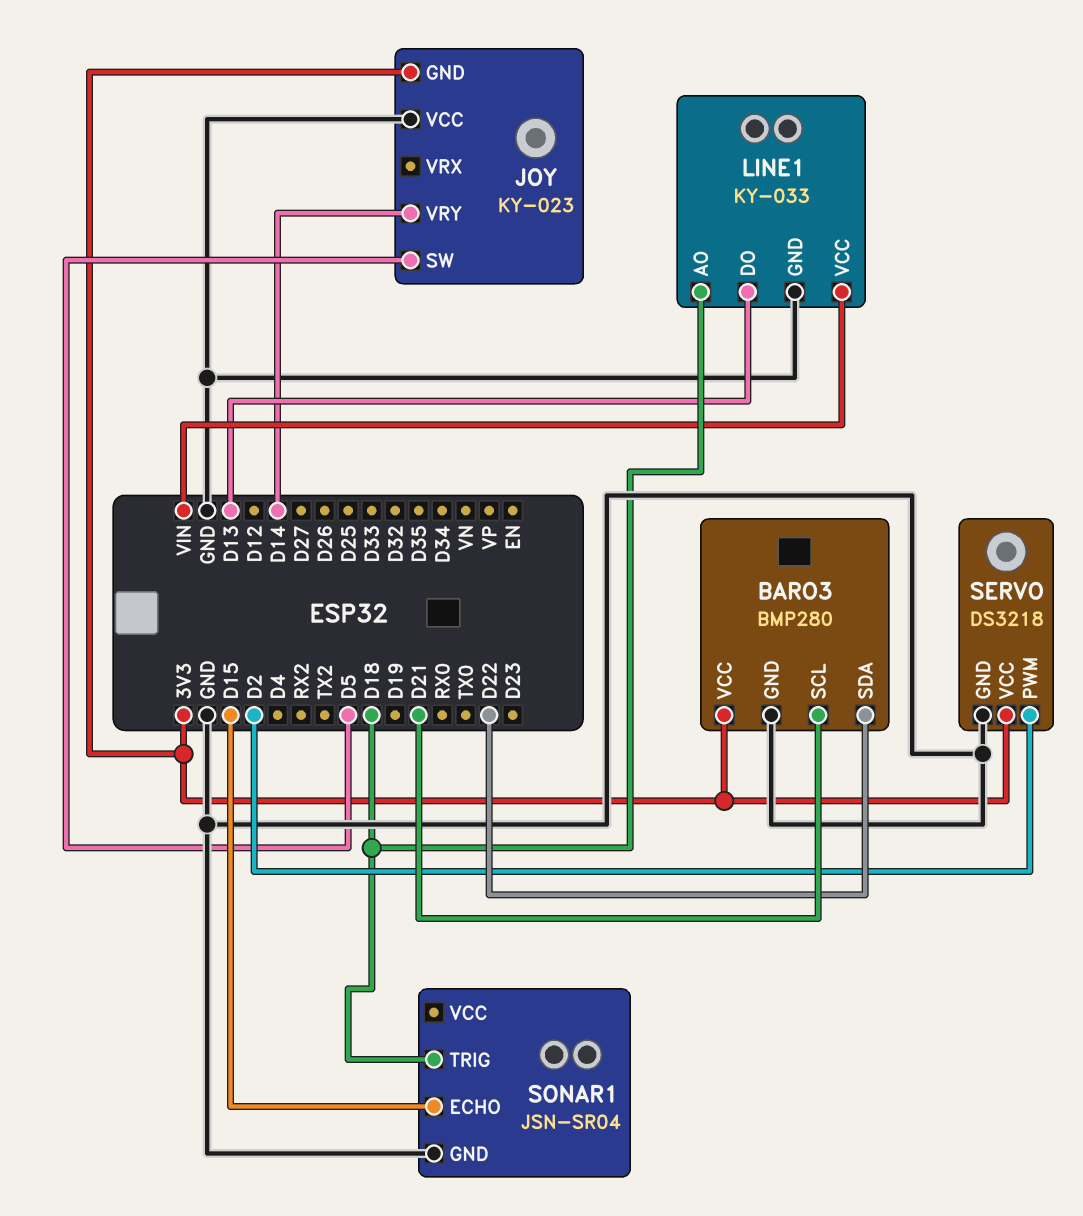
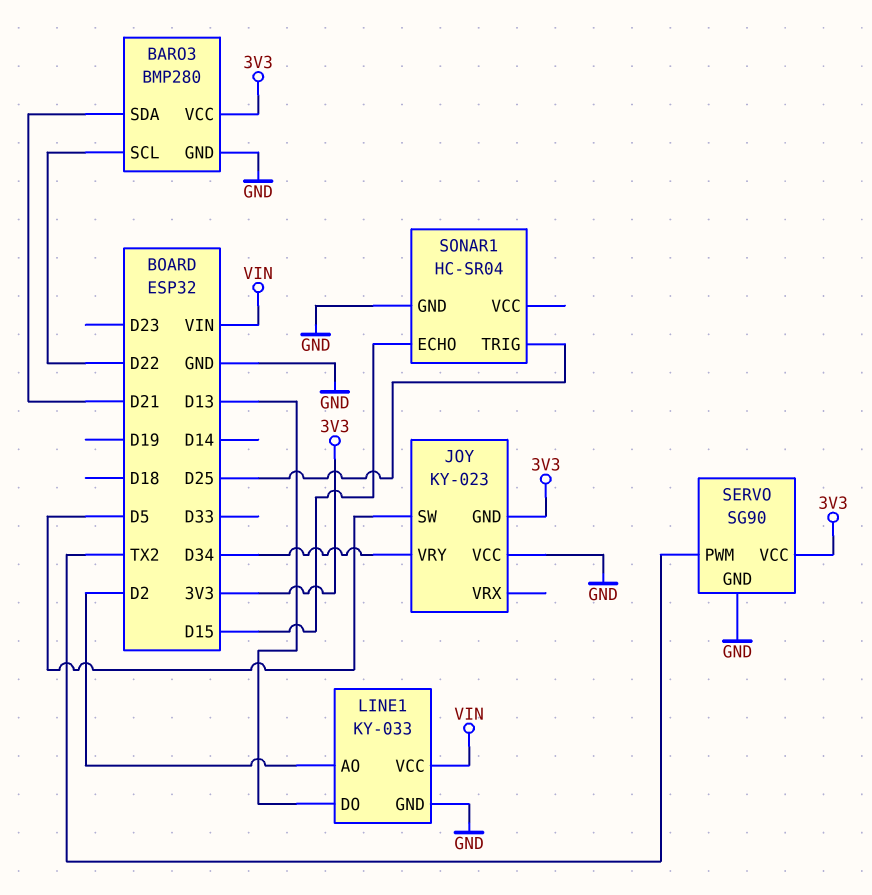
BARO3 pin SCL: D21 -> D22
BARO3 pin SDA: D22 -> D21
JOY pin VRY: D14 -> D34
LINE1 pin AO: D18 -> D2
SERVO: DS3218 -> SG90
SERVO pin PWM: D2 -> TX2
SONAR1: JSN-SR04 -> HC-SR04
SONAR1 pin TRIG: D18 -> D25

